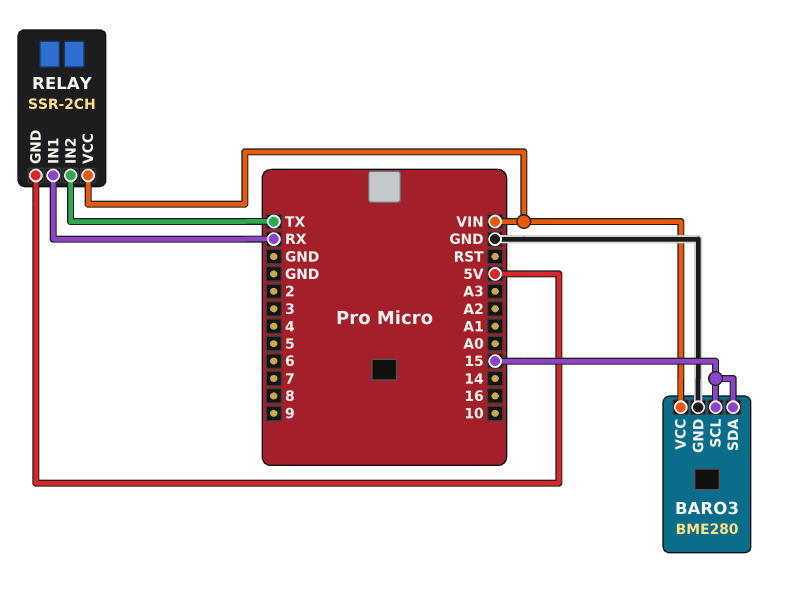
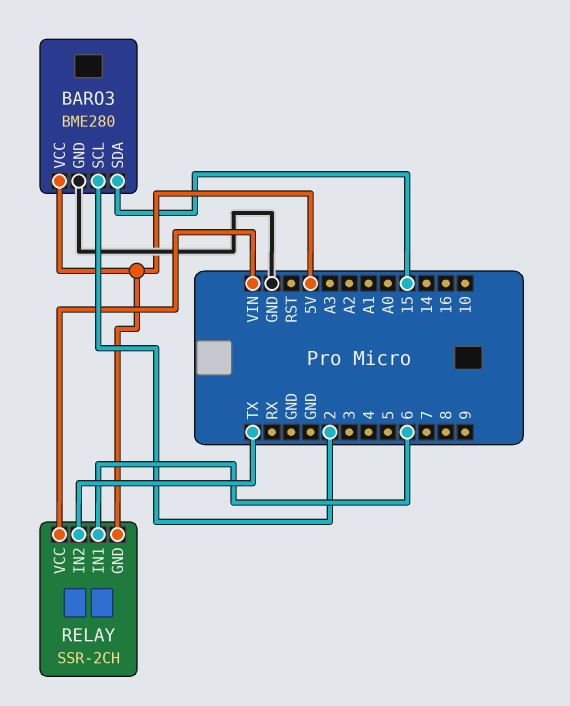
BARO3 pin SCL: 15 -> 2
BARO3 pin VCC: VIN -> 5V
RELAY pin IN1: RX -> 6

